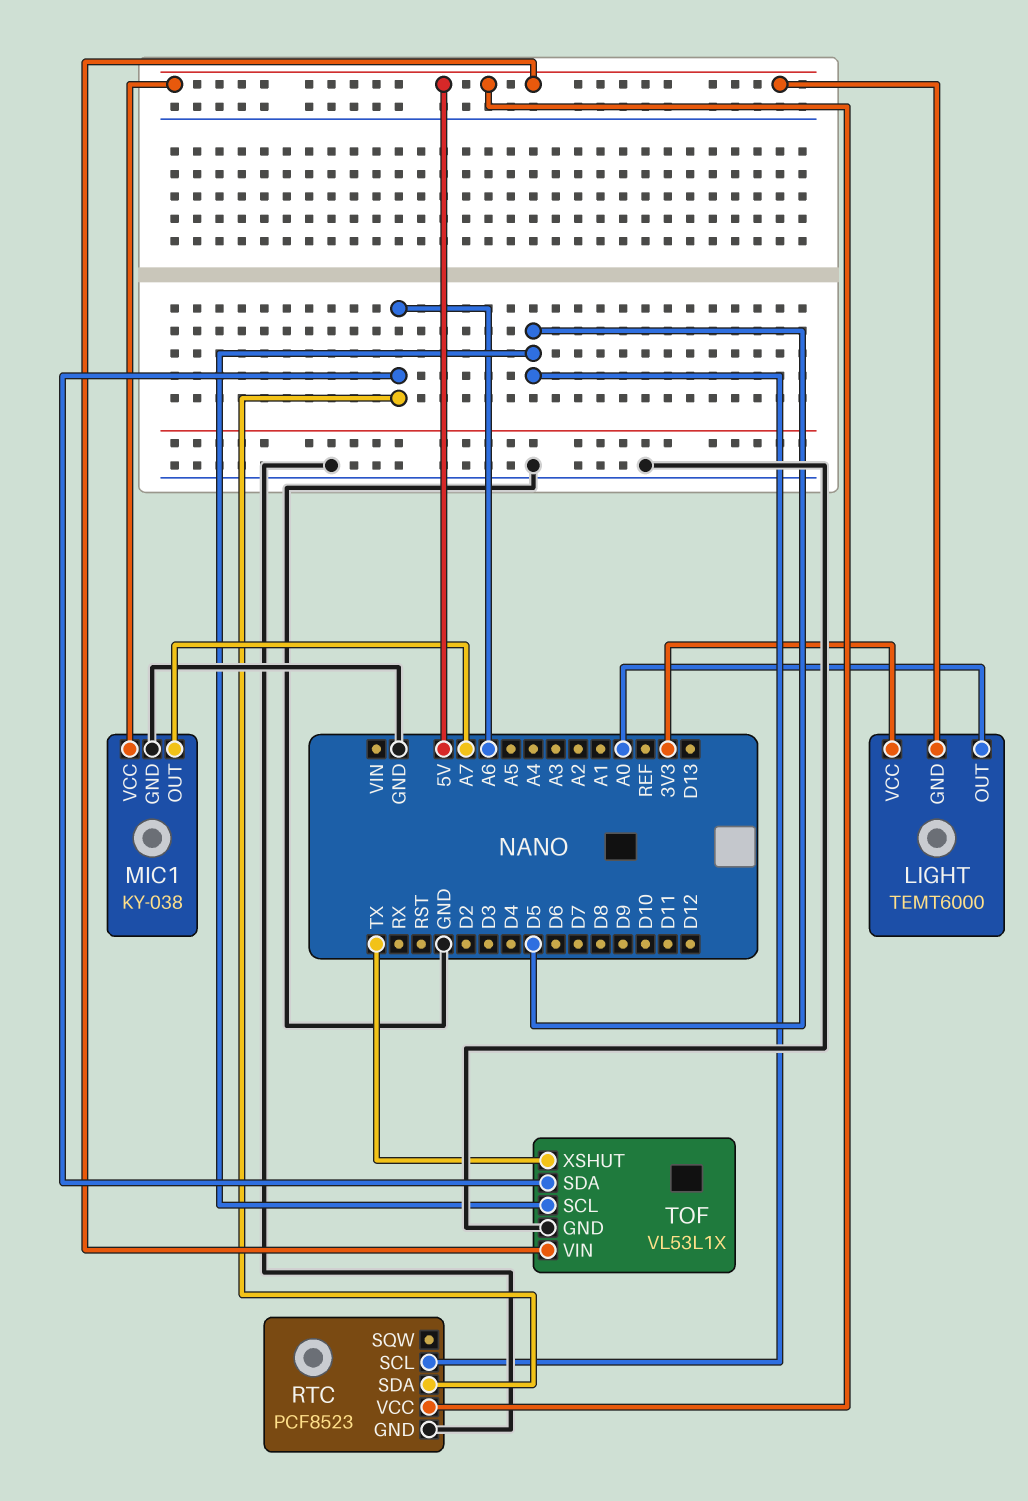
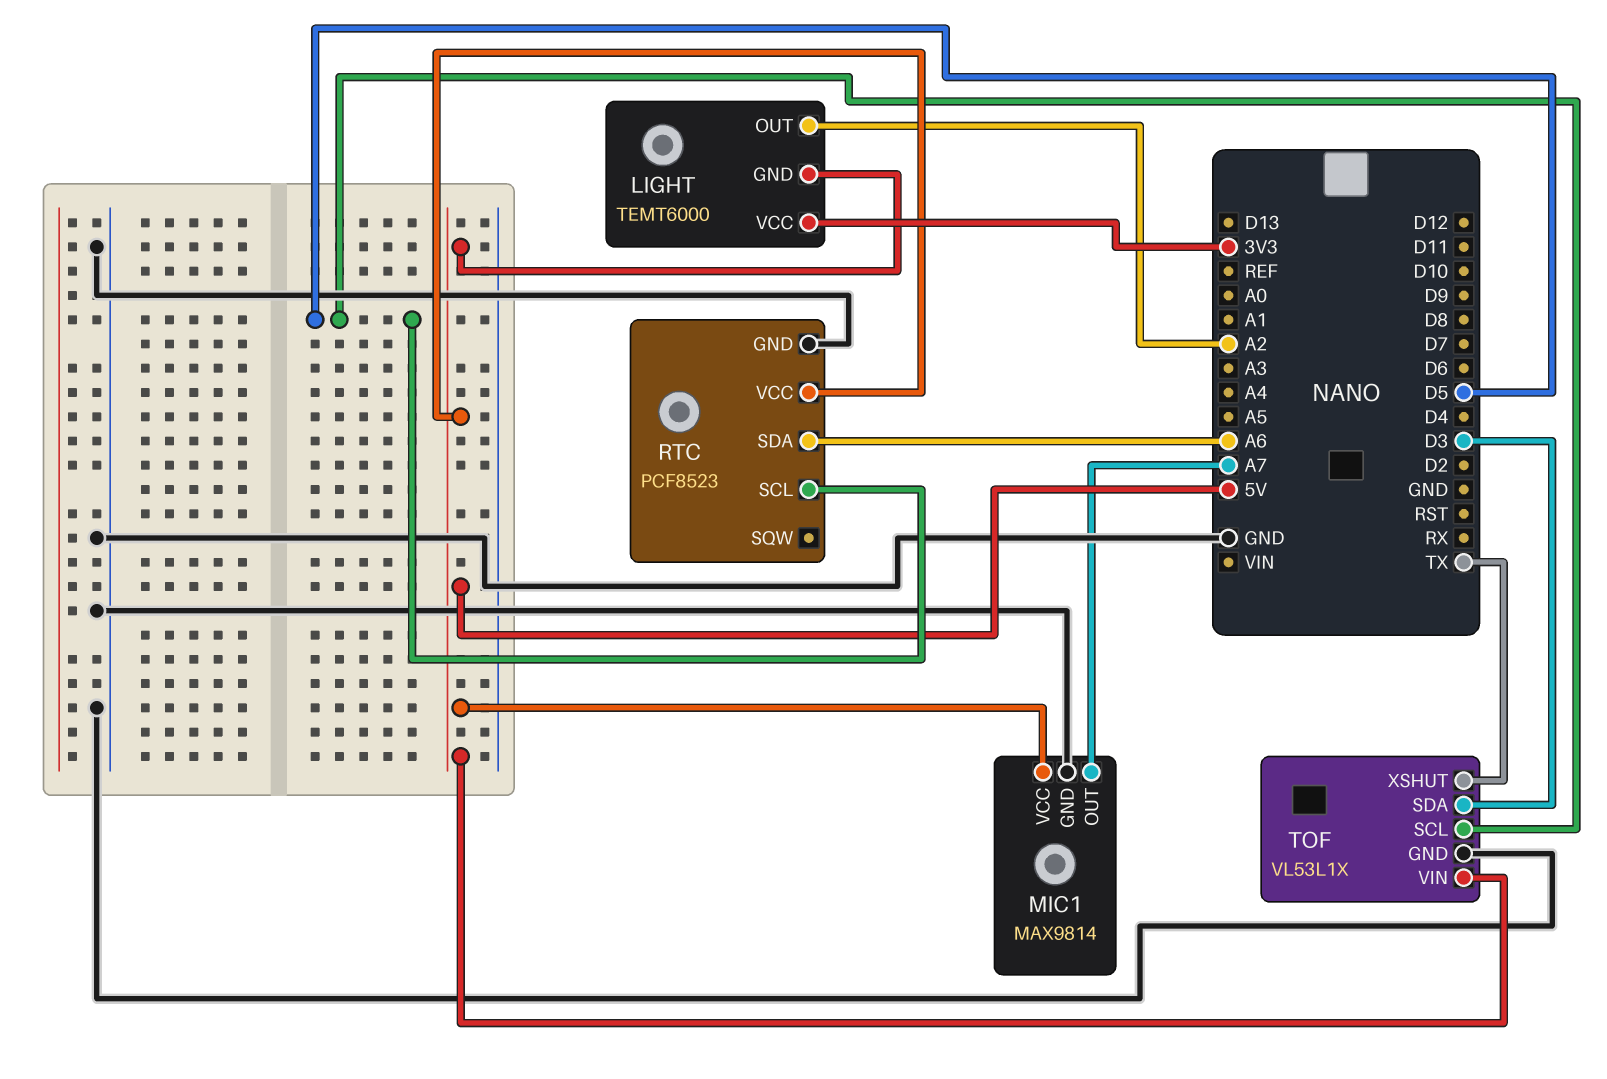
LIGHT pin OUT: A0 -> A2
MIC1: KY-038 -> MAX9814
TOF pin SDA: A6 -> D3

